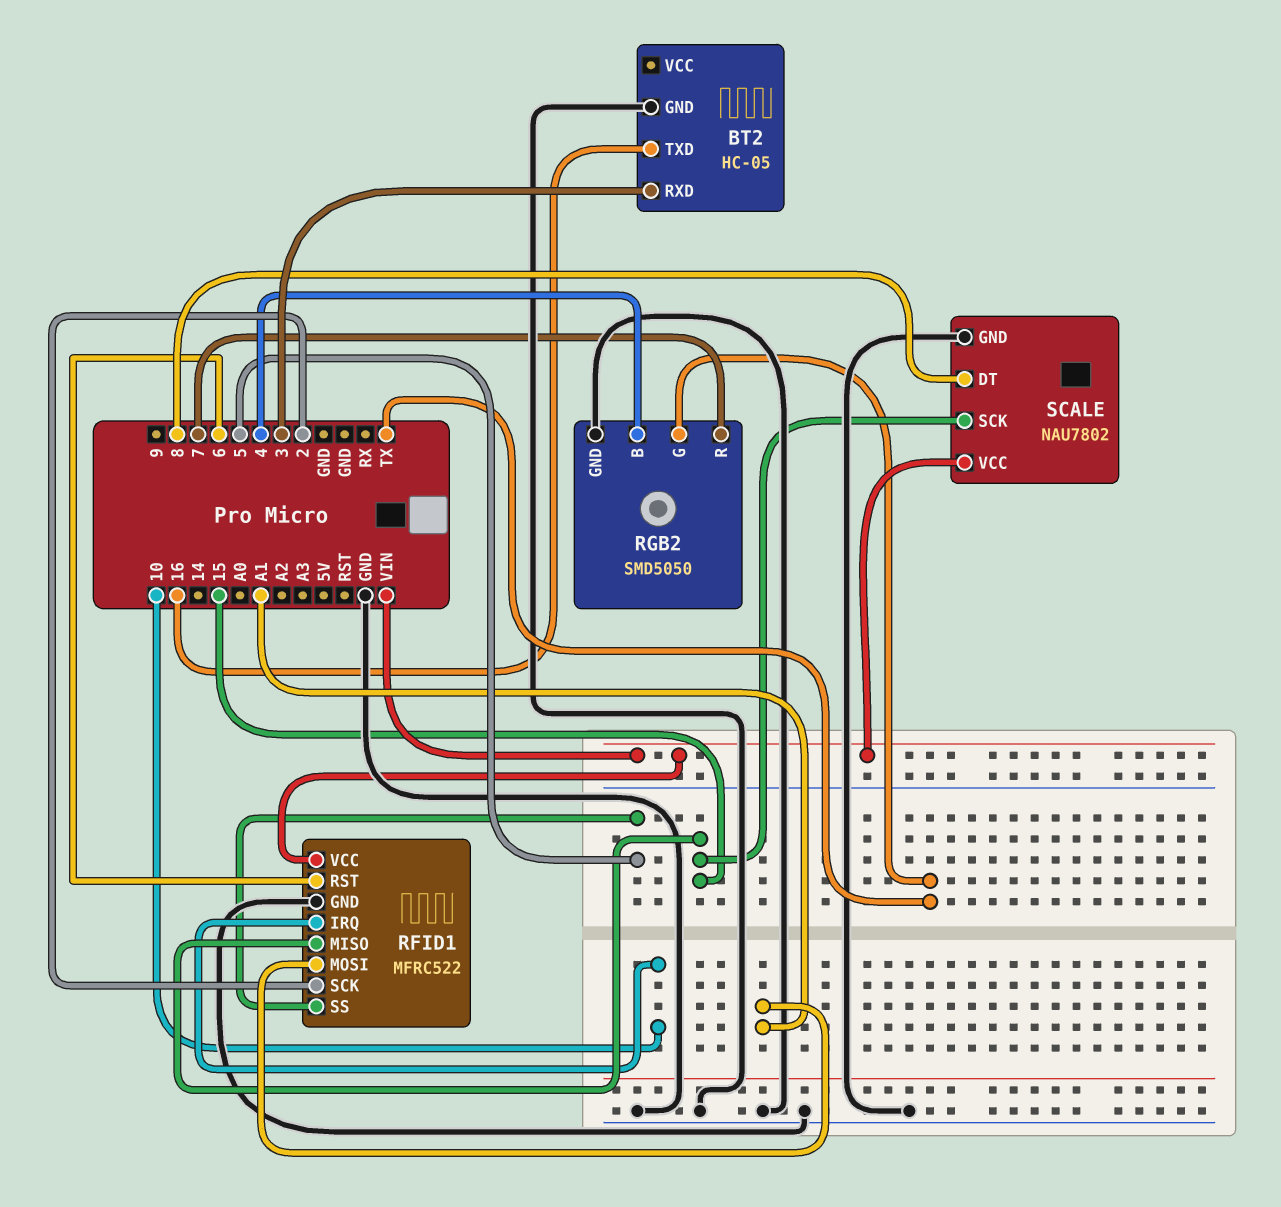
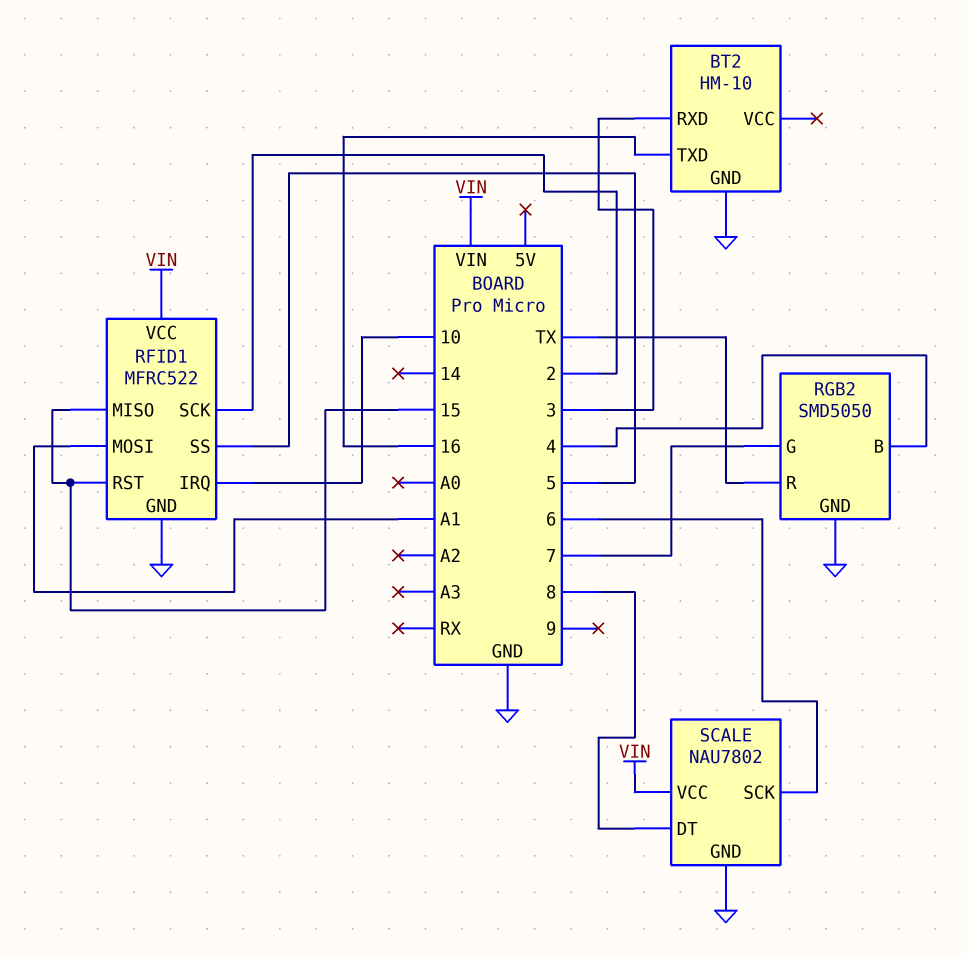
BT2: HC-05 -> HM-10
RFID1 pin RST: 6 -> 15
RGB2 pin G: TX -> 7
RGB2 pin R: 7 -> TX
SCALE pin SCK: 15 -> 6

